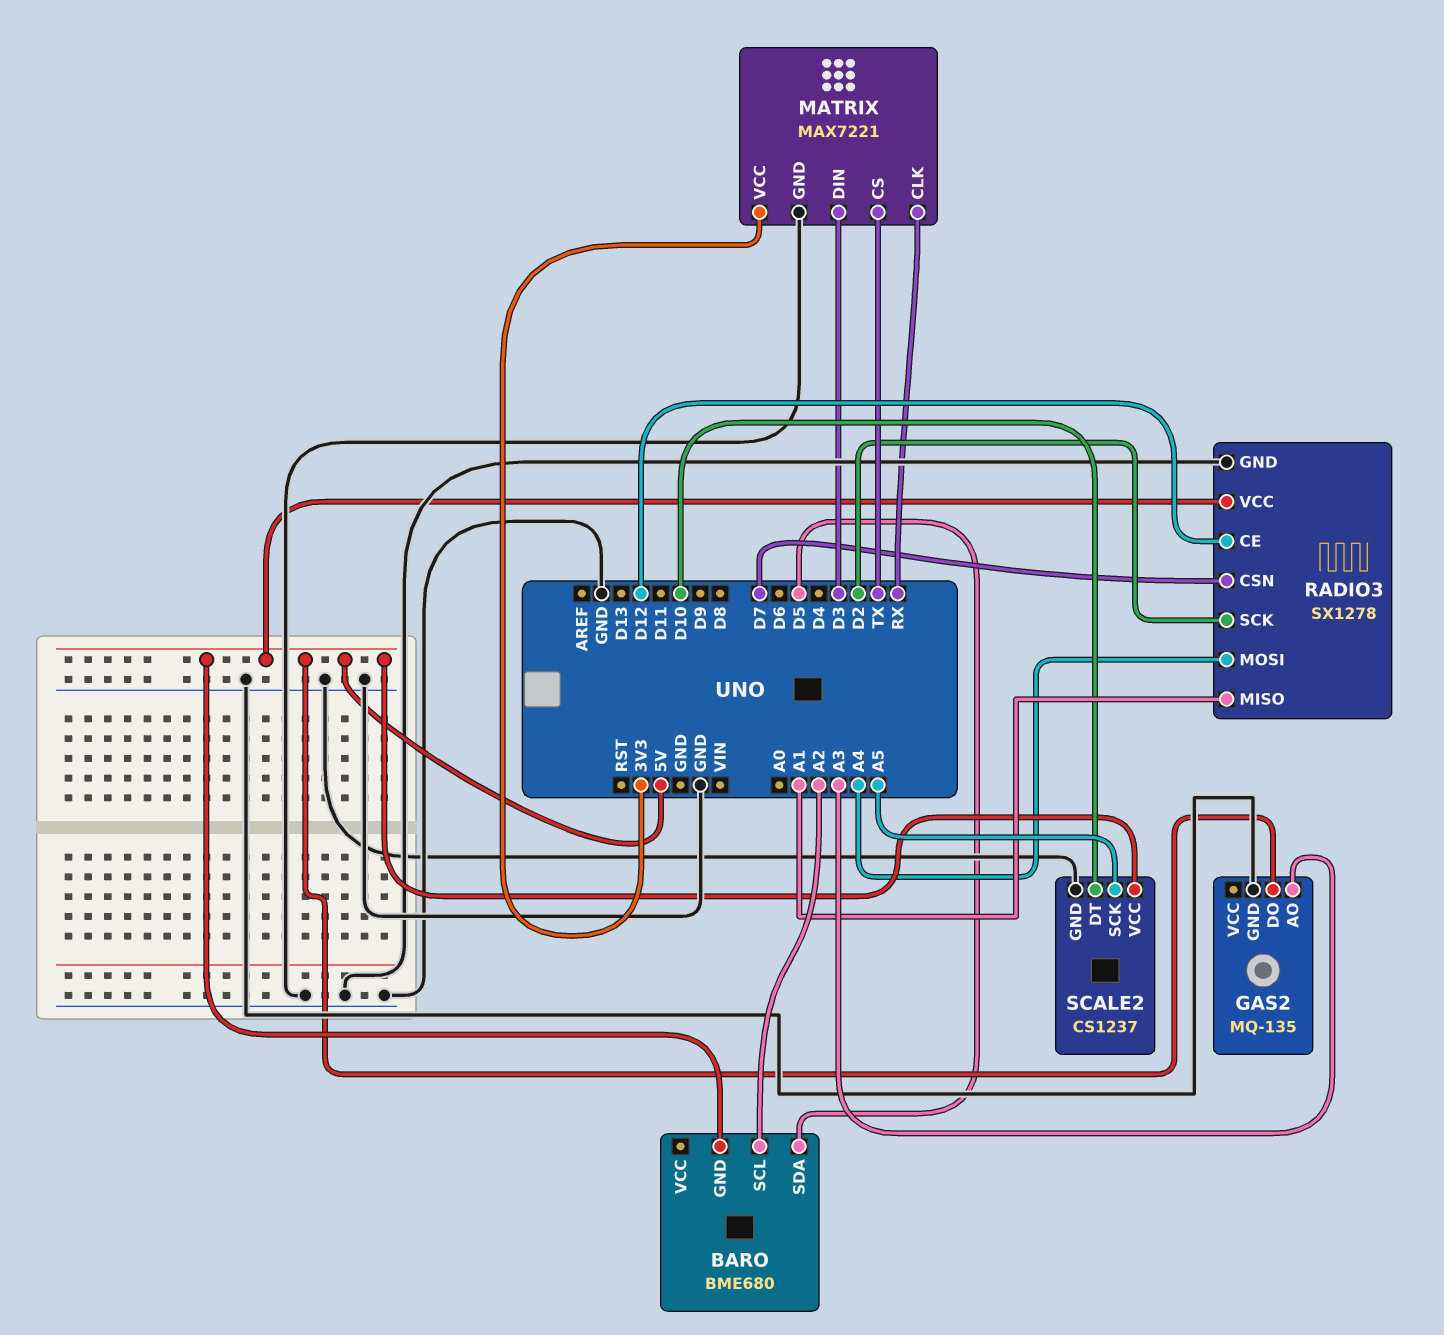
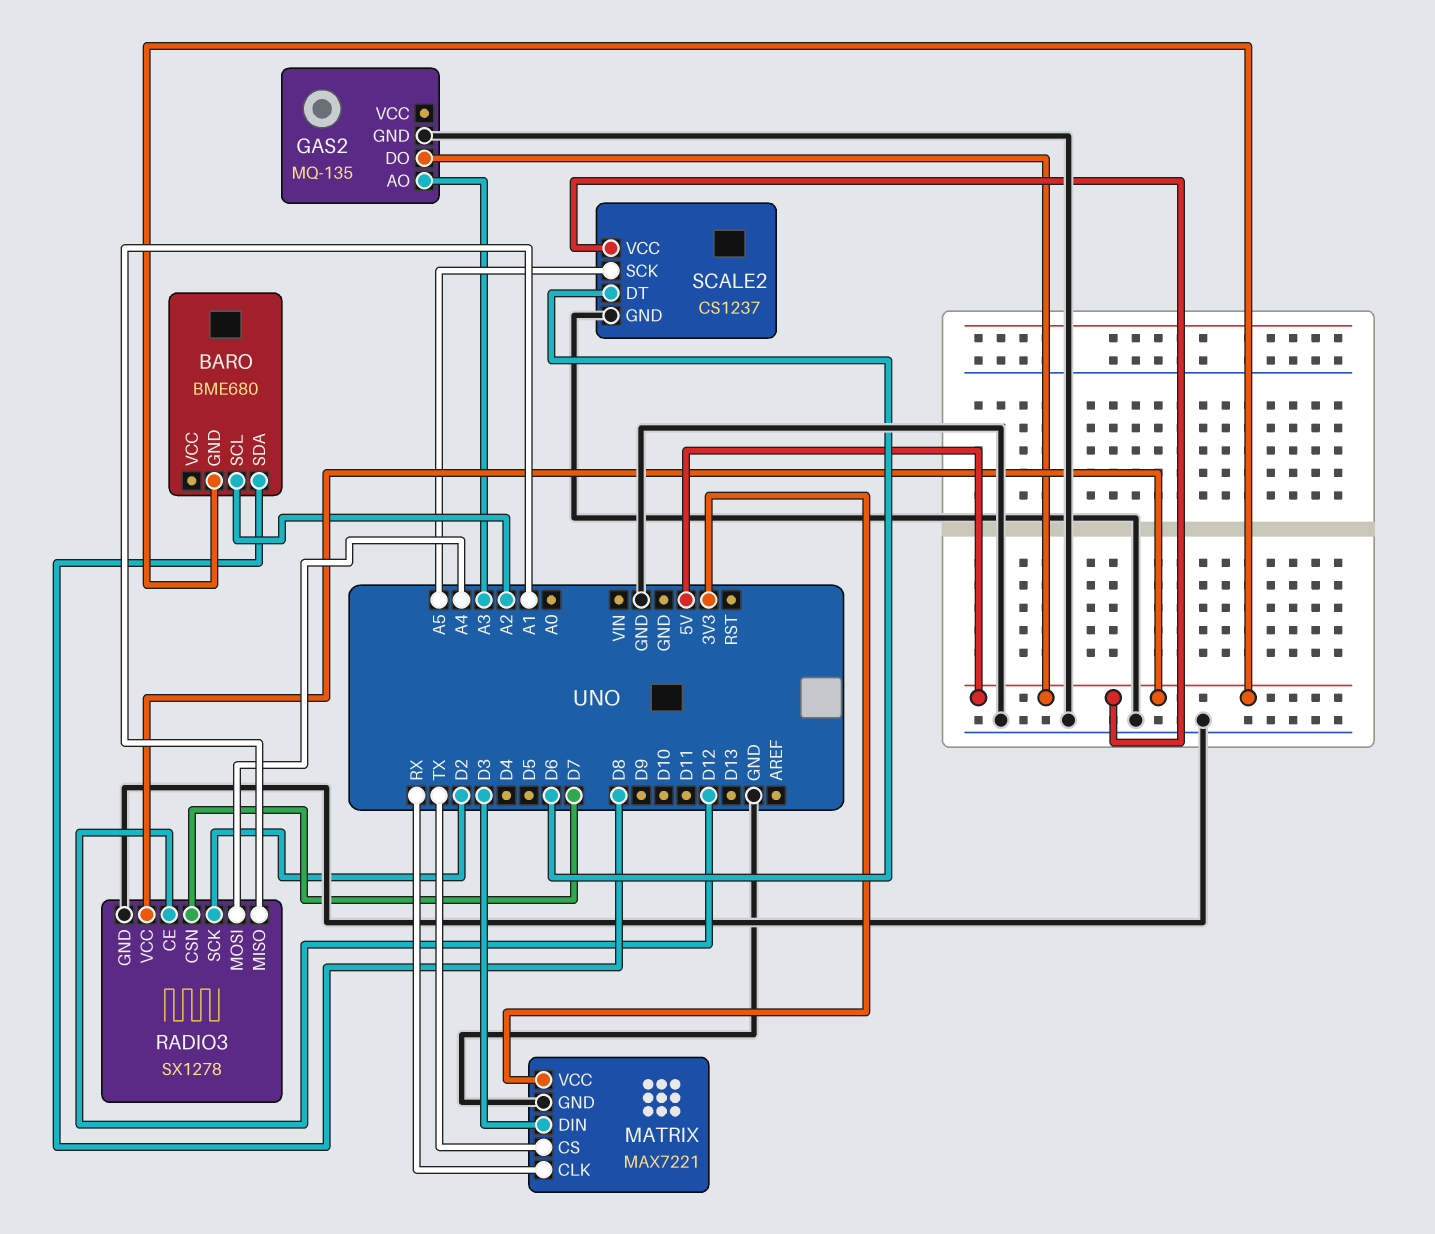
BARO pin SDA: D5 -> D8
SCALE2 pin DT: D10 -> D6

